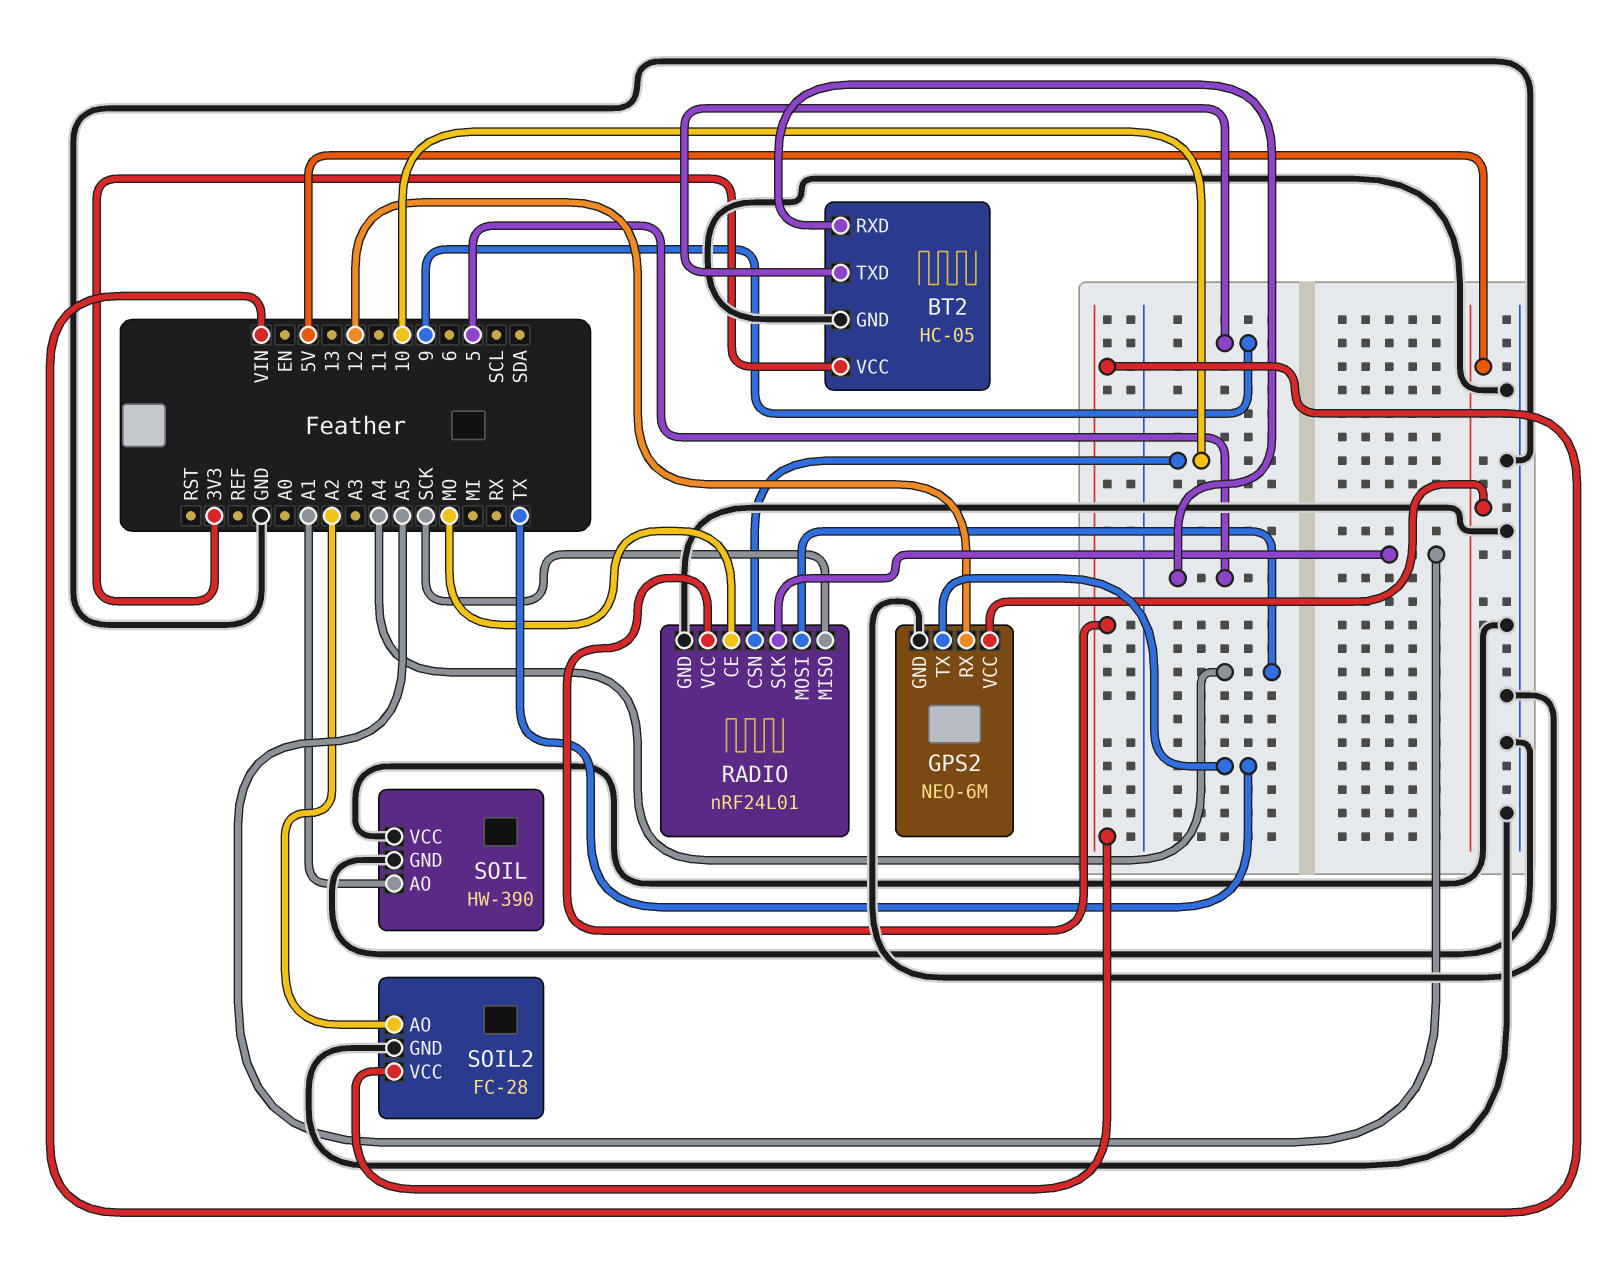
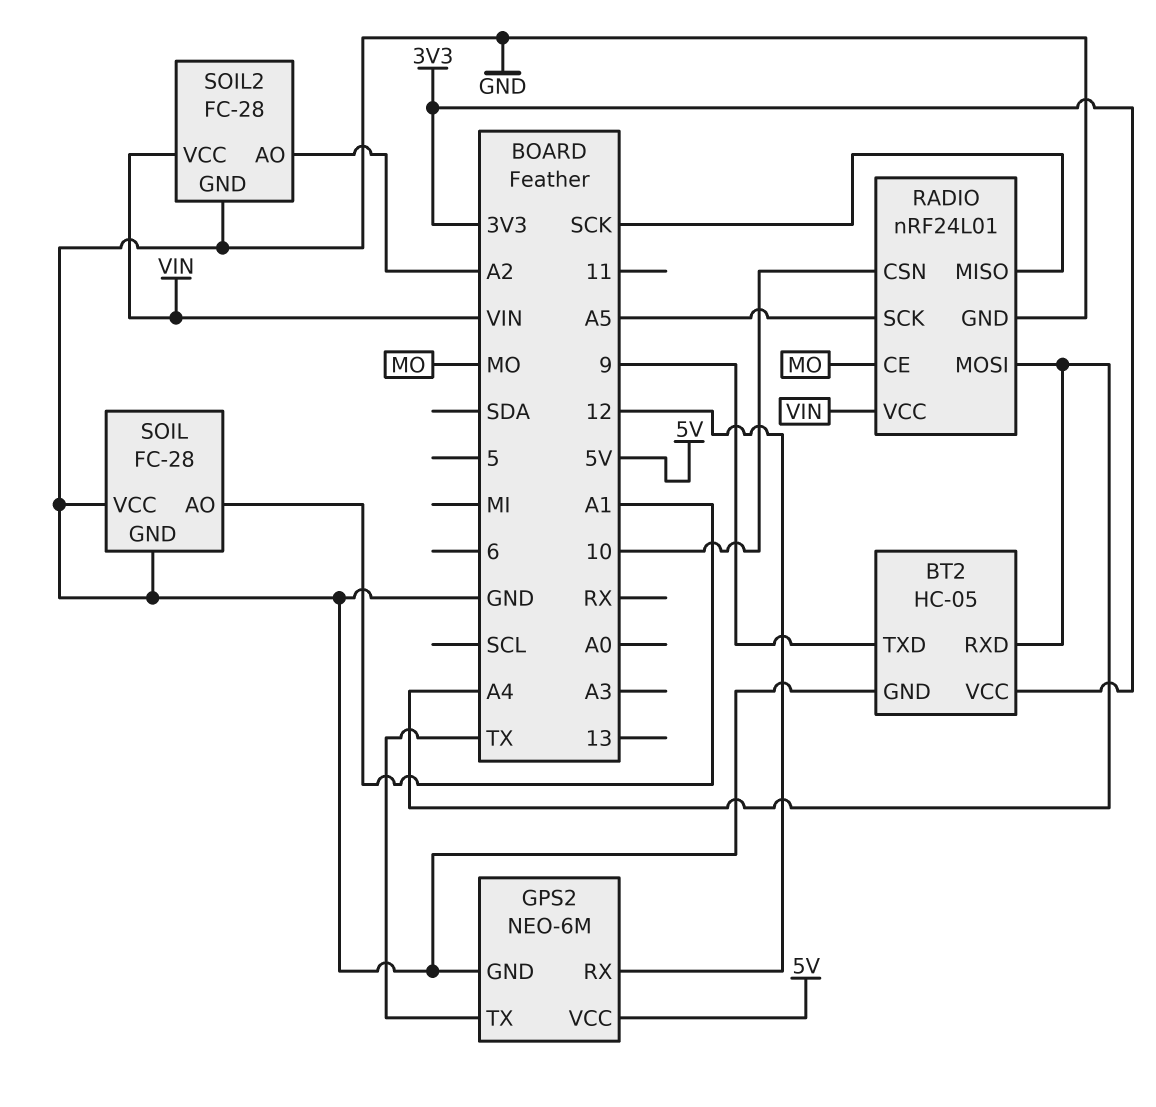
BT2 pin RXD: 5 -> A4
SOIL: HW-390 -> FC-28

